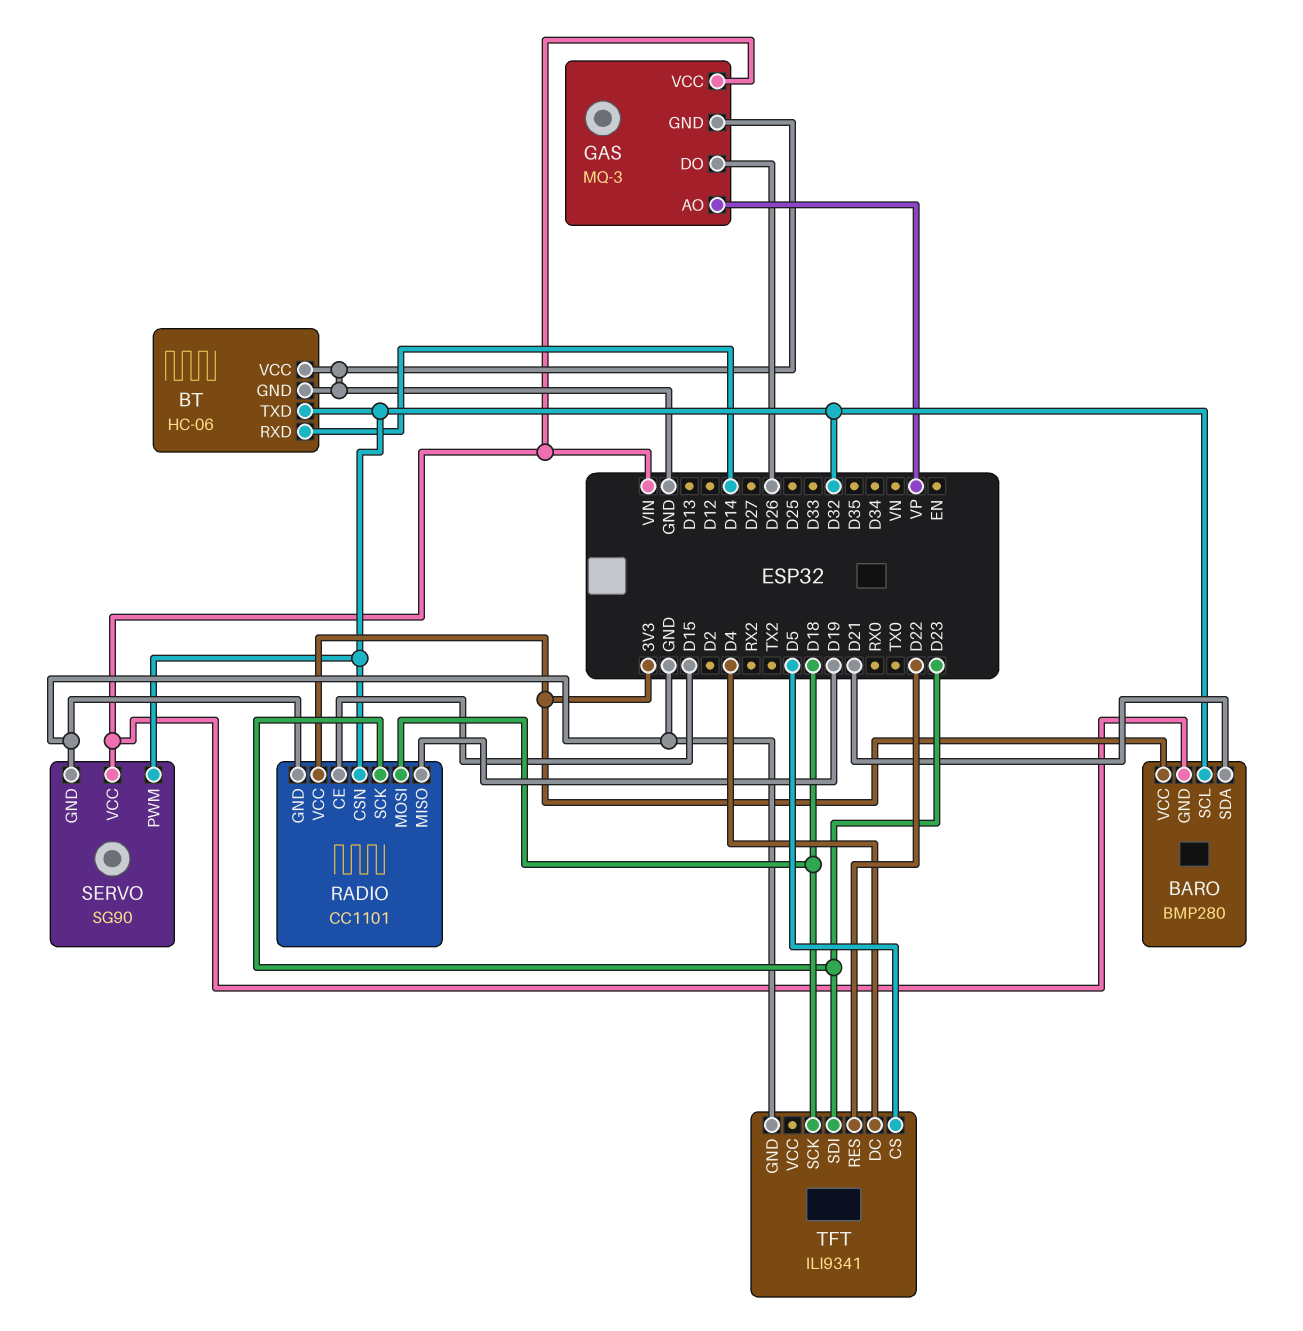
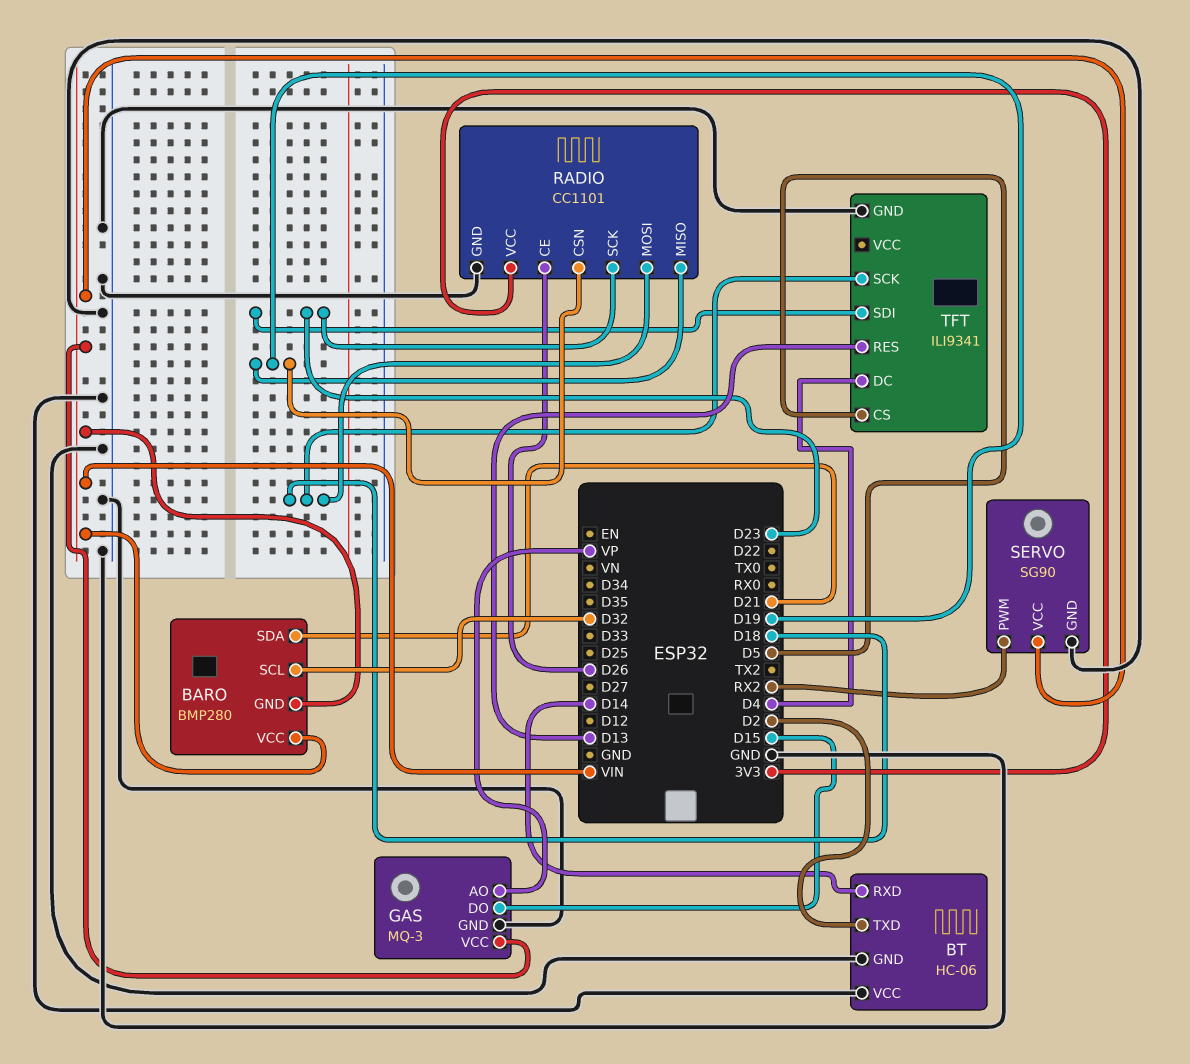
BARO pin VCC: 3V3 -> VIN
BT pin TXD: D32 -> D2
GAS pin DO: D26 -> D15
RADIO pin CE: D15 -> D26
RADIO pin CSN: D32 -> D19
SERVO pin PWM: D32 -> RX2
TFT pin RES: D22 -> D13

